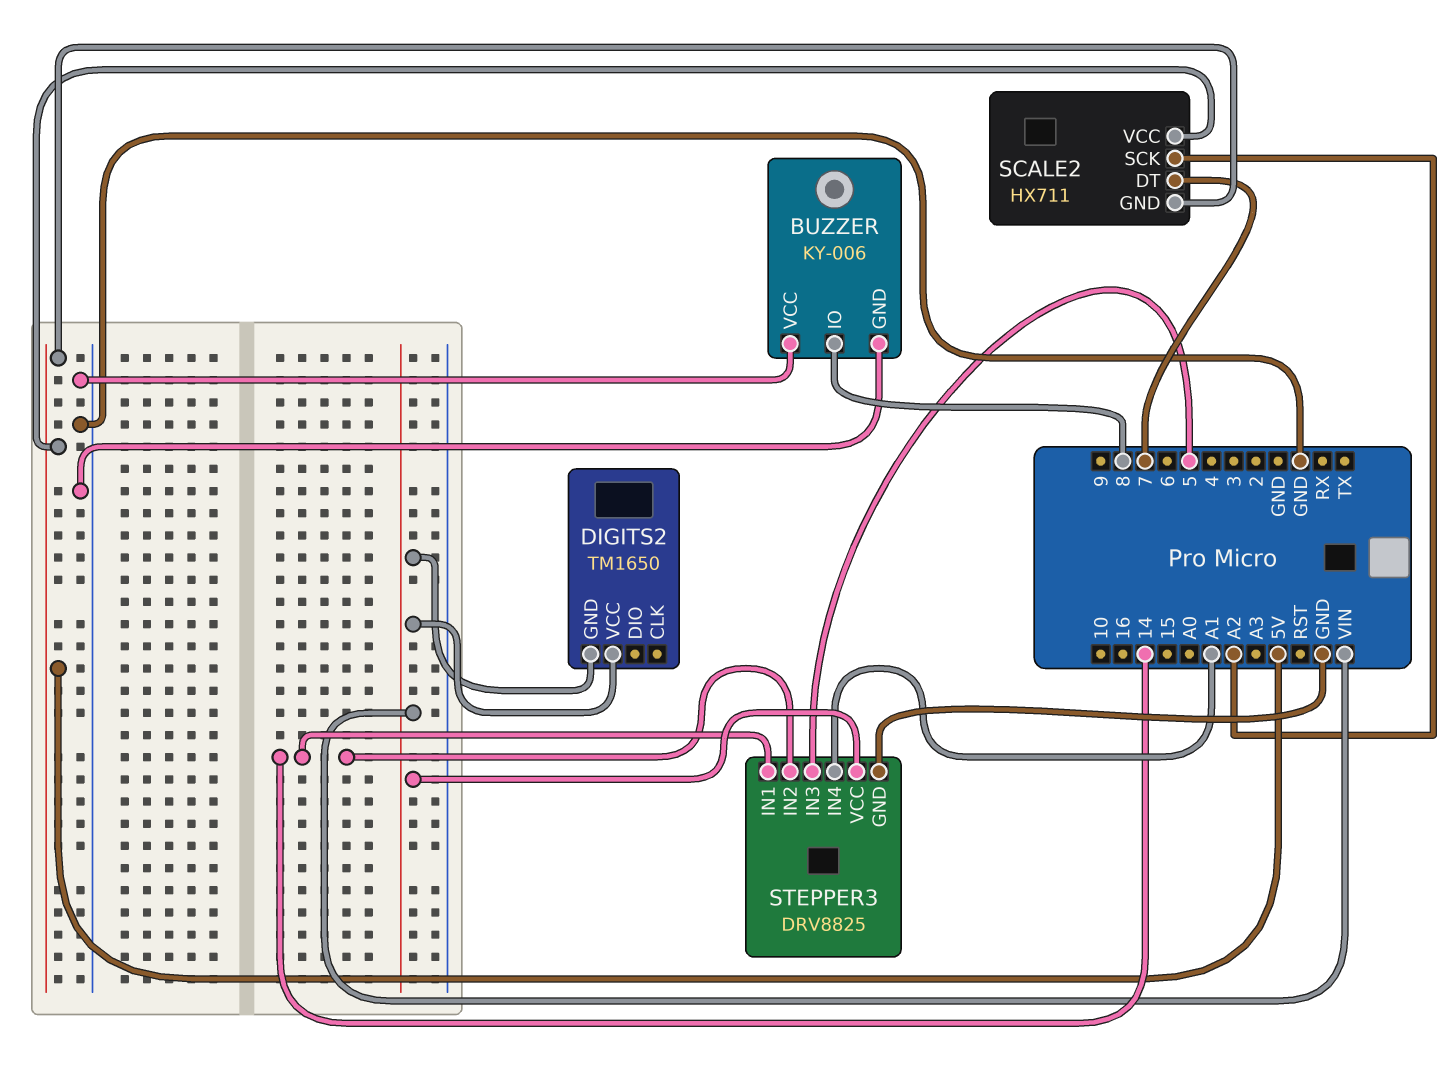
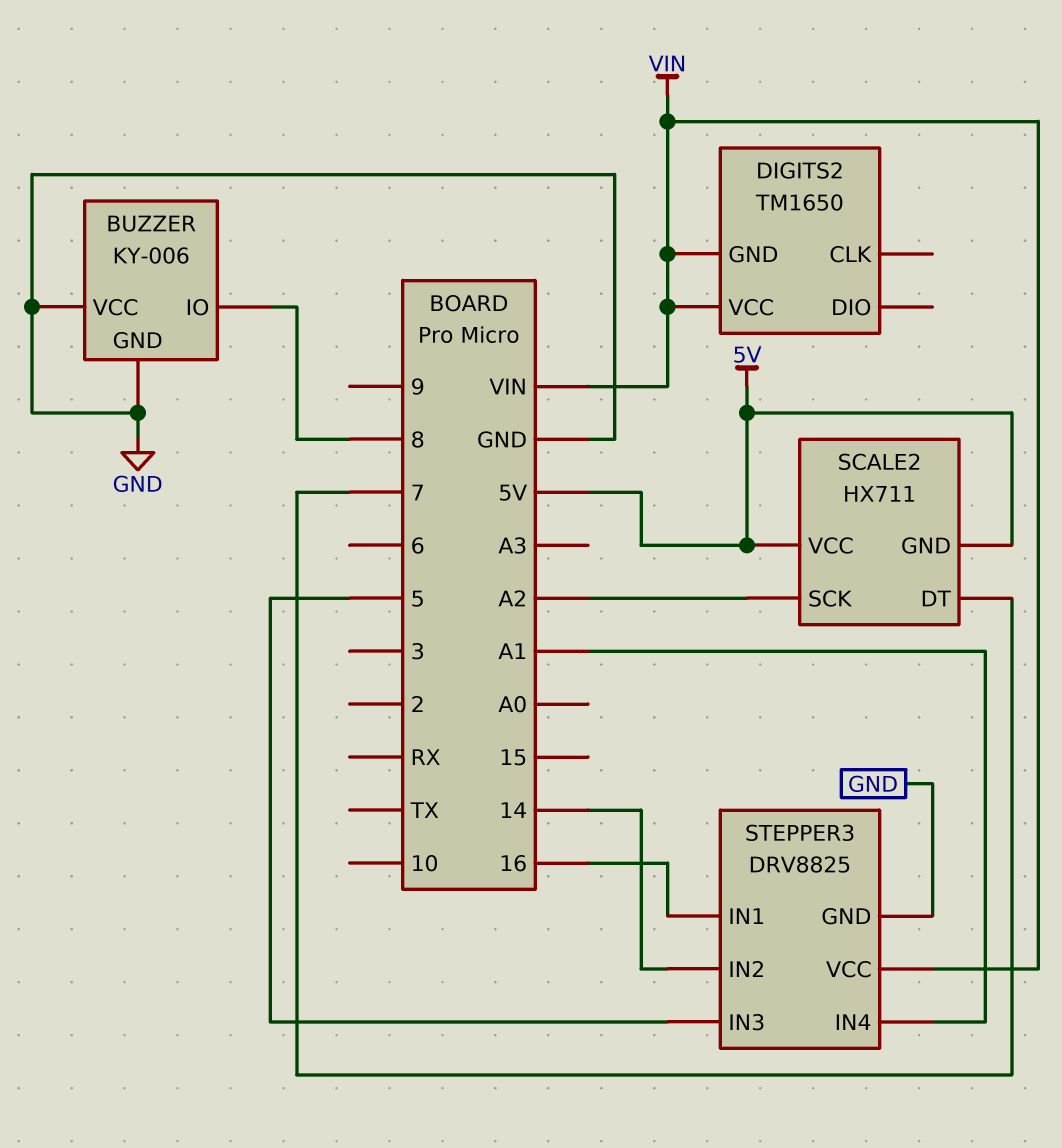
STEPPER3 pin IN1: 14 -> 16

